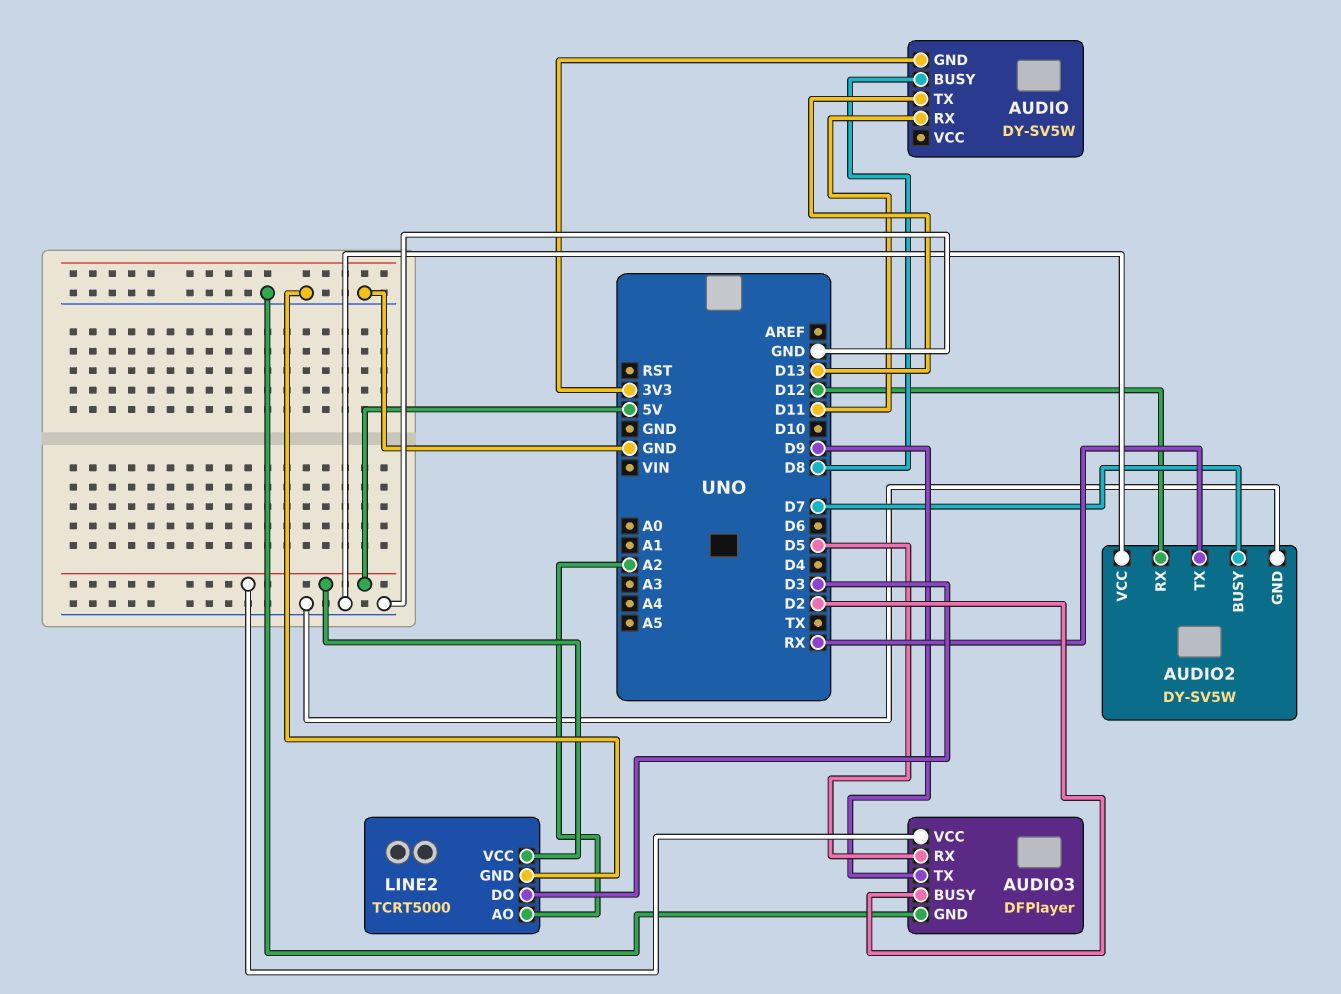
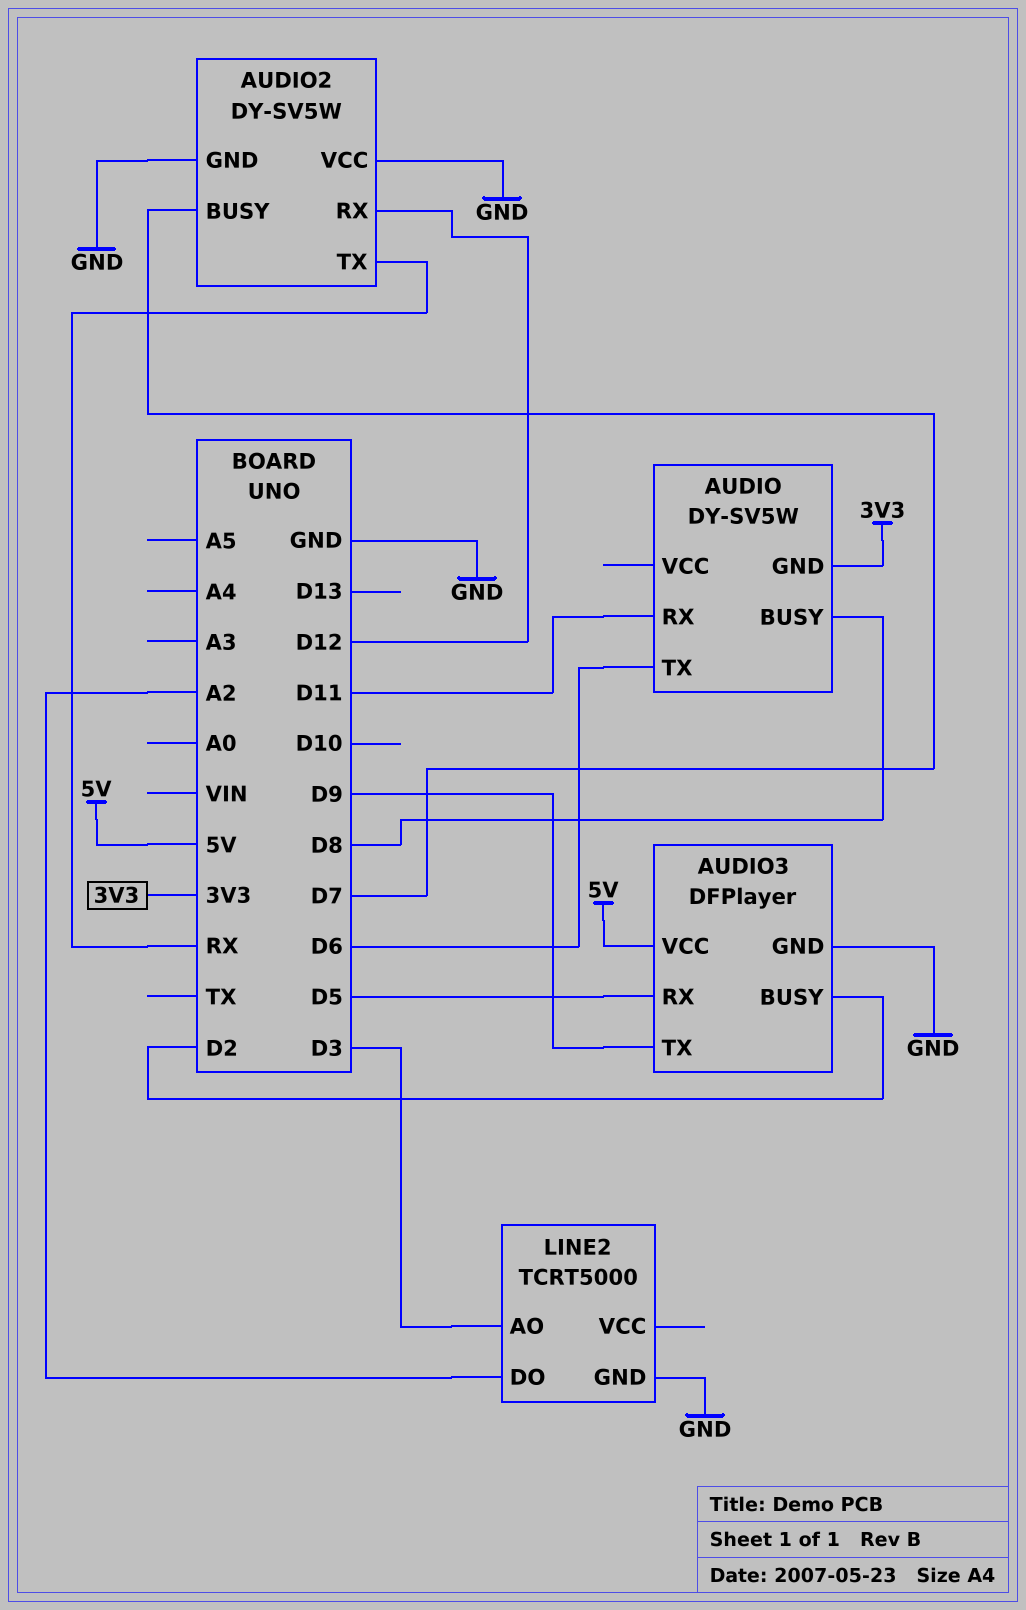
AUDIO pin TX: D13 -> D6
LINE2 pin AO: A2 -> D3
LINE2 pin DO: D3 -> A2
LINE2 pin VCC: 5V -> none

